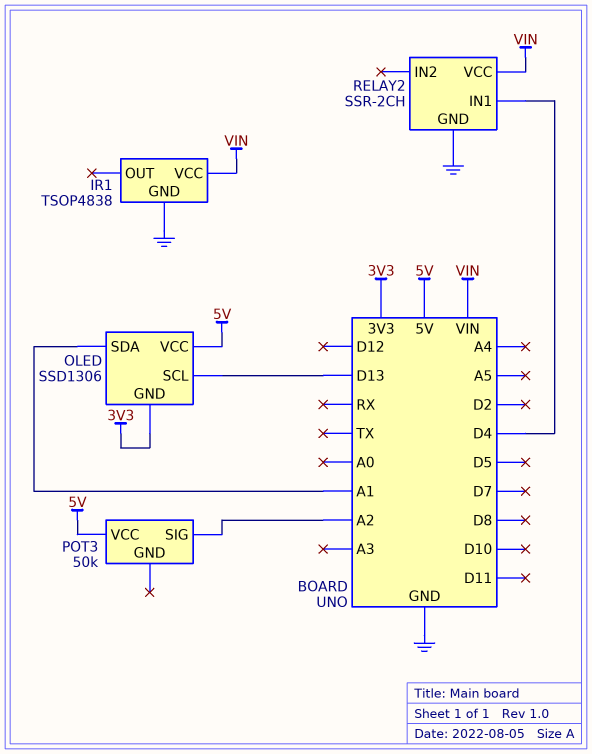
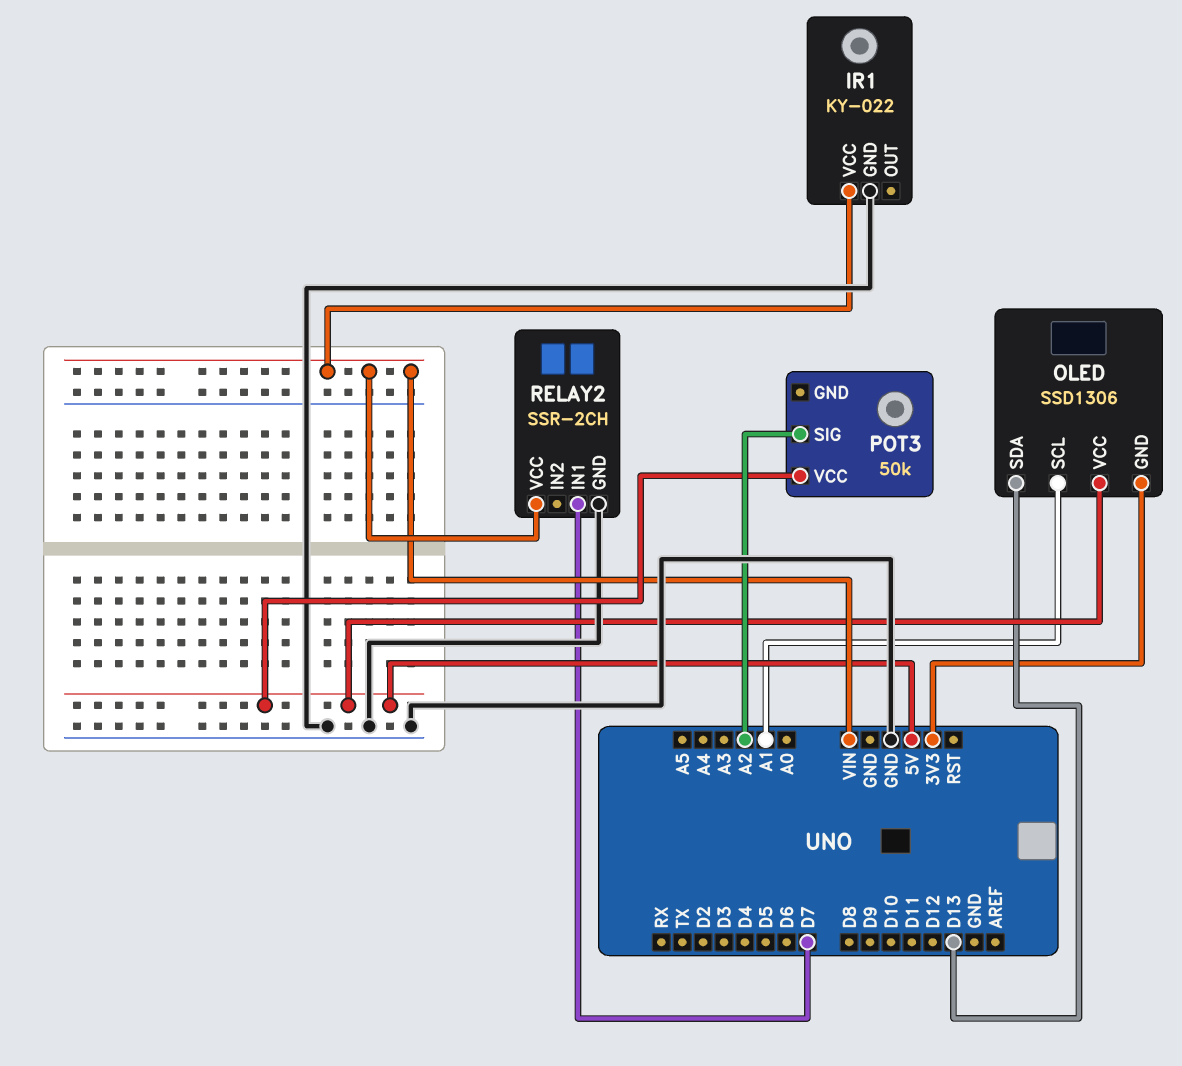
IR1: TSOP4838 -> KY-022
OLED pin SCL: D13 -> A1
OLED pin SDA: A1 -> D13
RELAY2 pin IN1: D4 -> D7

